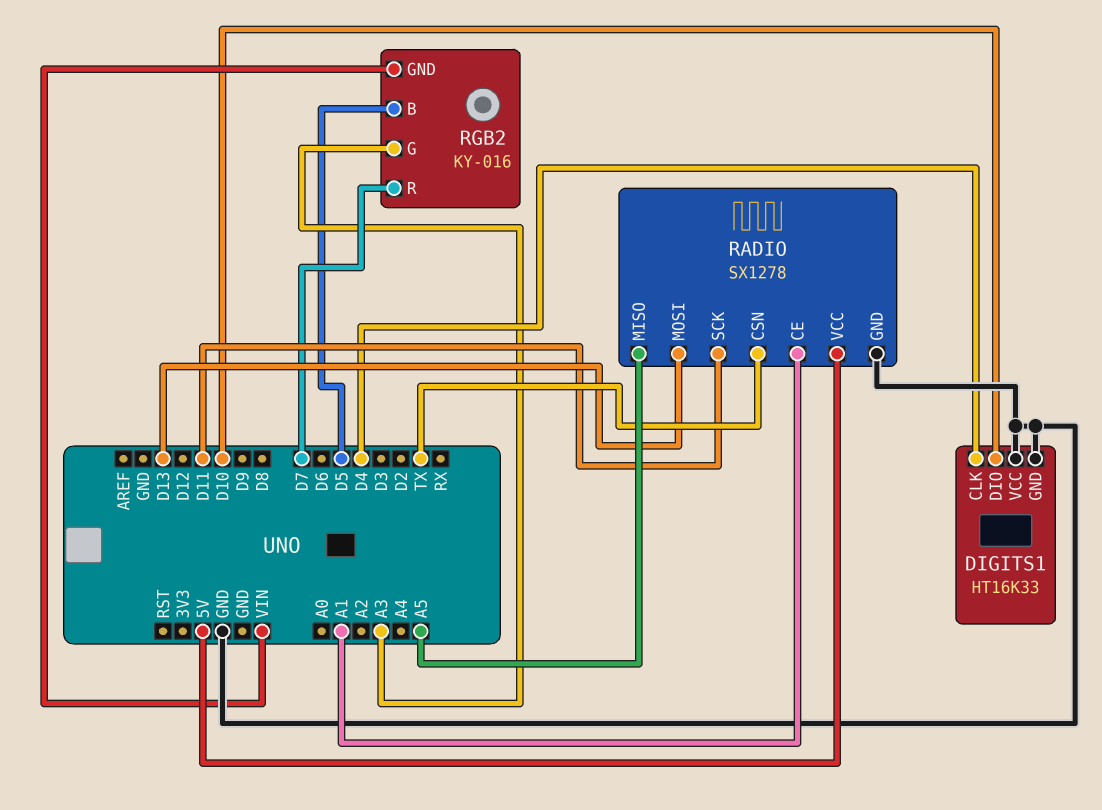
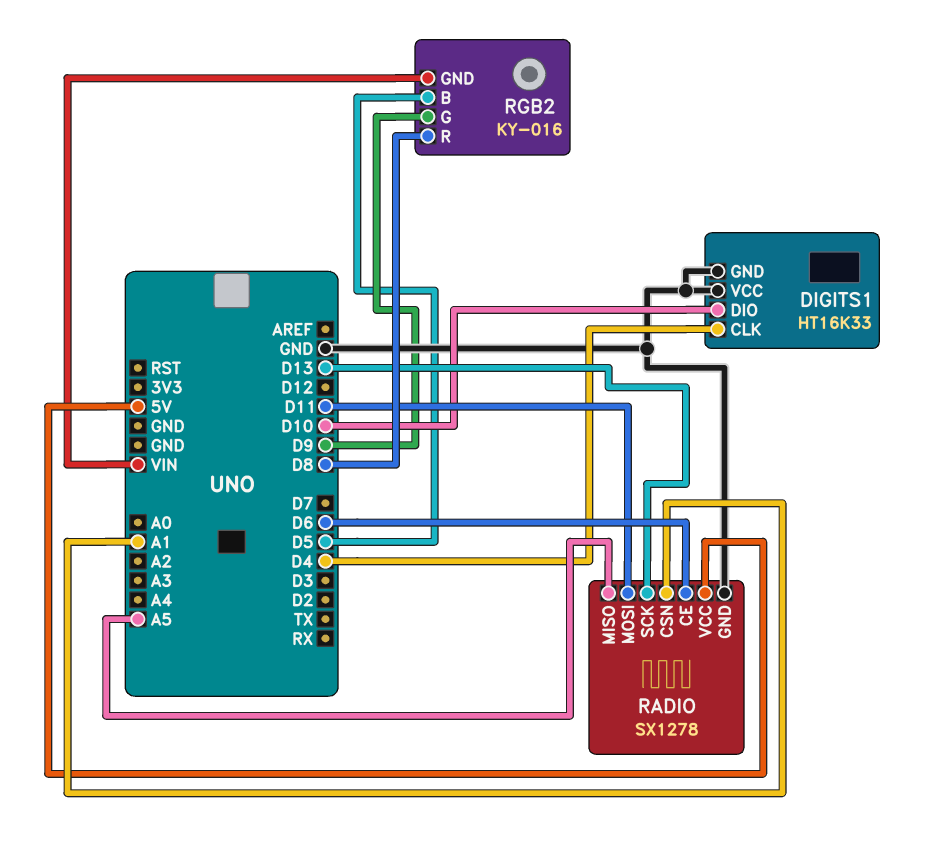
RADIO pin CE: A1 -> D6
RADIO pin CSN: TX -> A1
RADIO pin MOSI: D13 -> D11
RADIO pin SCK: D11 -> D13
RGB2 pin G: A3 -> D9
RGB2 pin R: D7 -> D8

